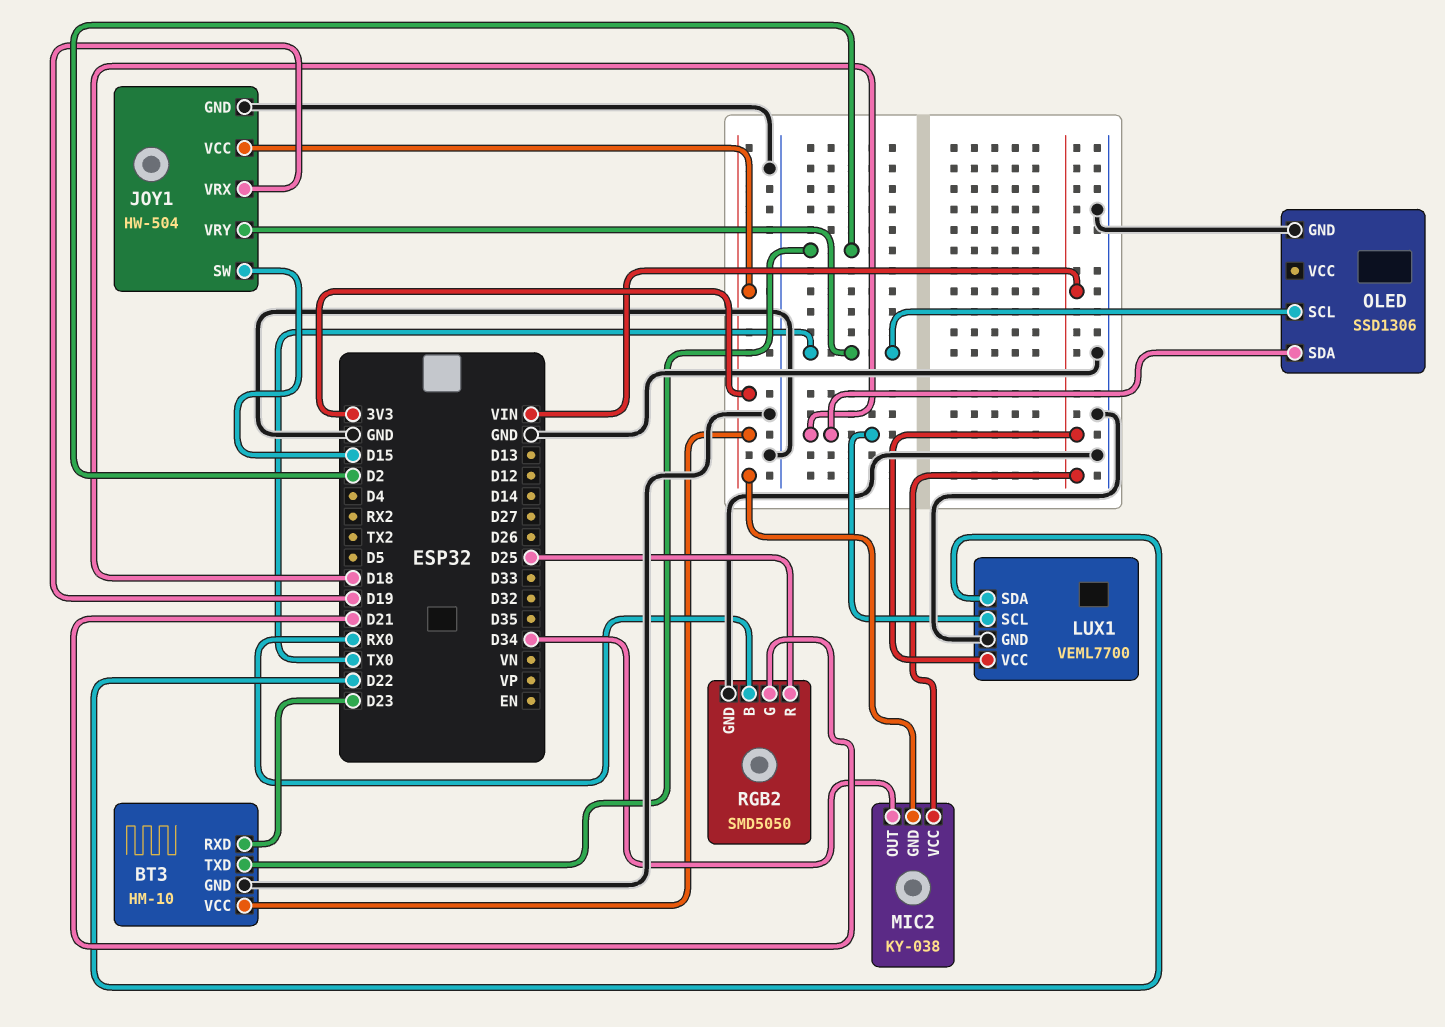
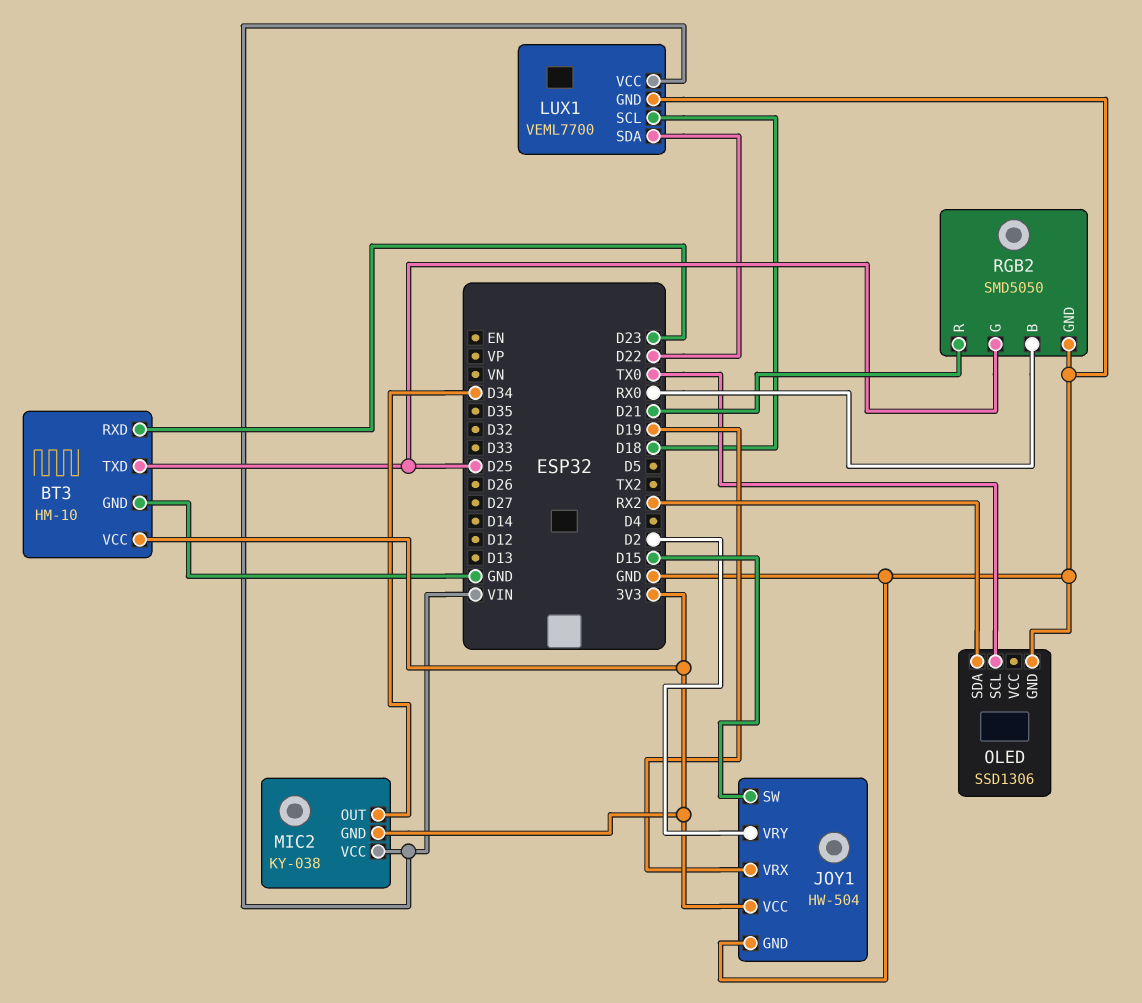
BT3 pin TXD: D2 -> D25
JOY1 pin VRY: TX0 -> D2
OLED pin SDA: D18 -> RX2
RGB2 pin G: D21 -> D25
RGB2 pin R: D25 -> D21

